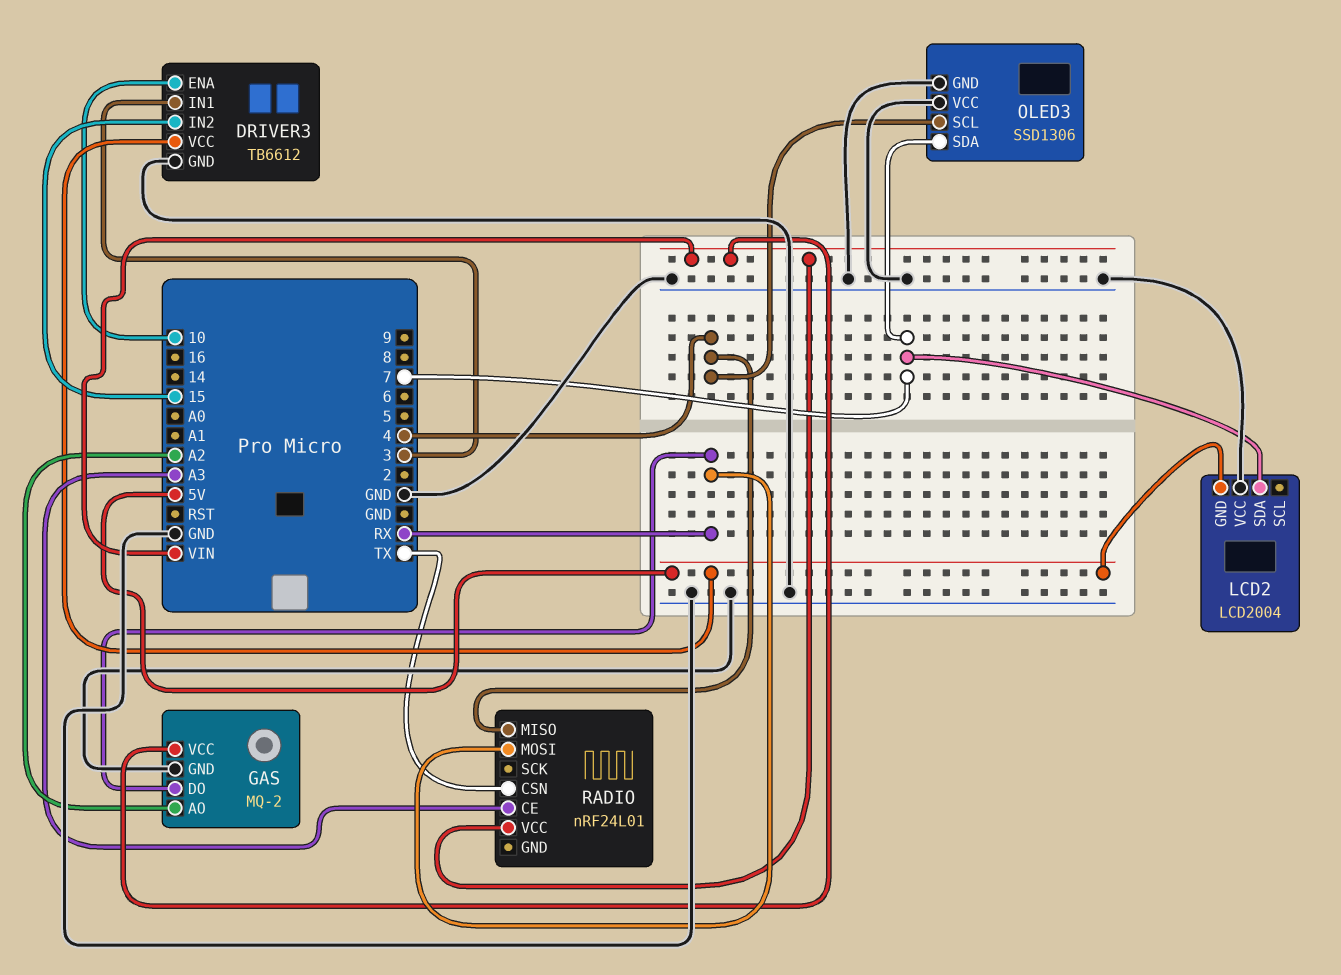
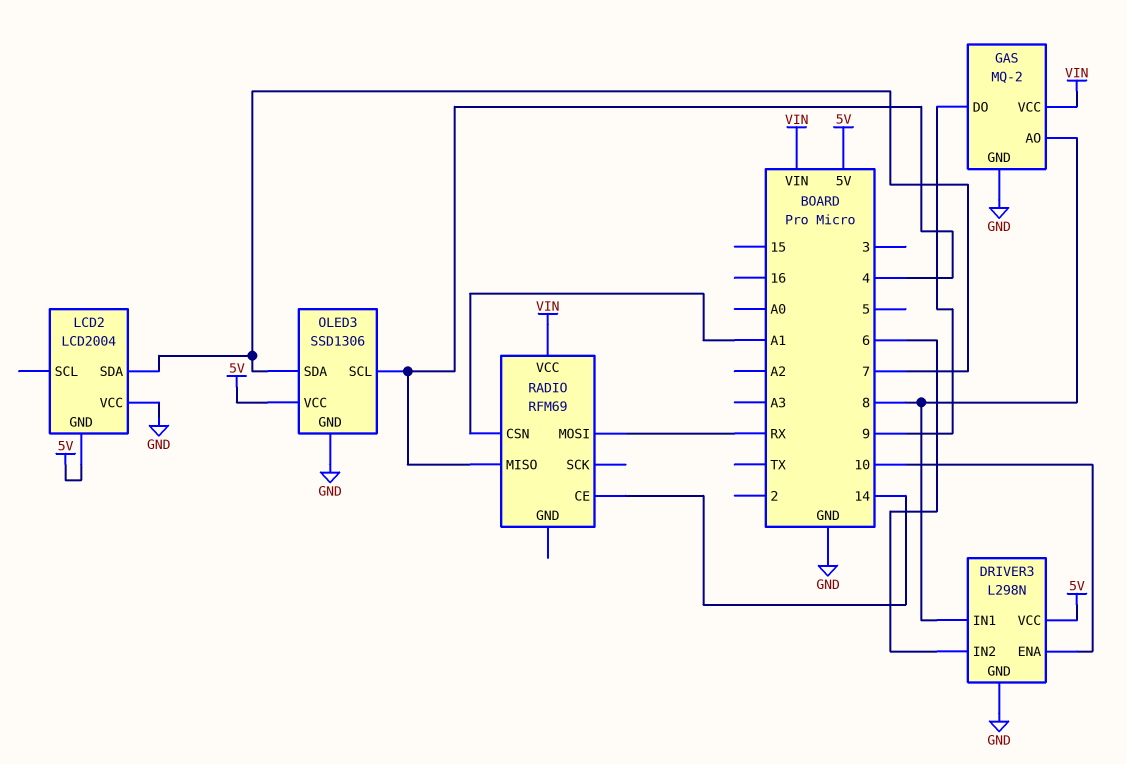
DRIVER3: TB6612 -> L298N
DRIVER3 pin IN1: 3 -> 8
DRIVER3 pin IN2: 15 -> 6
GAS pin AO: A2 -> 8
GAS pin DO: RX -> 9
OLED3 pin VCC: GND -> 5V
RADIO: nRF24L01 -> RFM69
RADIO pin CE: A3 -> 14
RADIO pin CSN: TX -> A1

